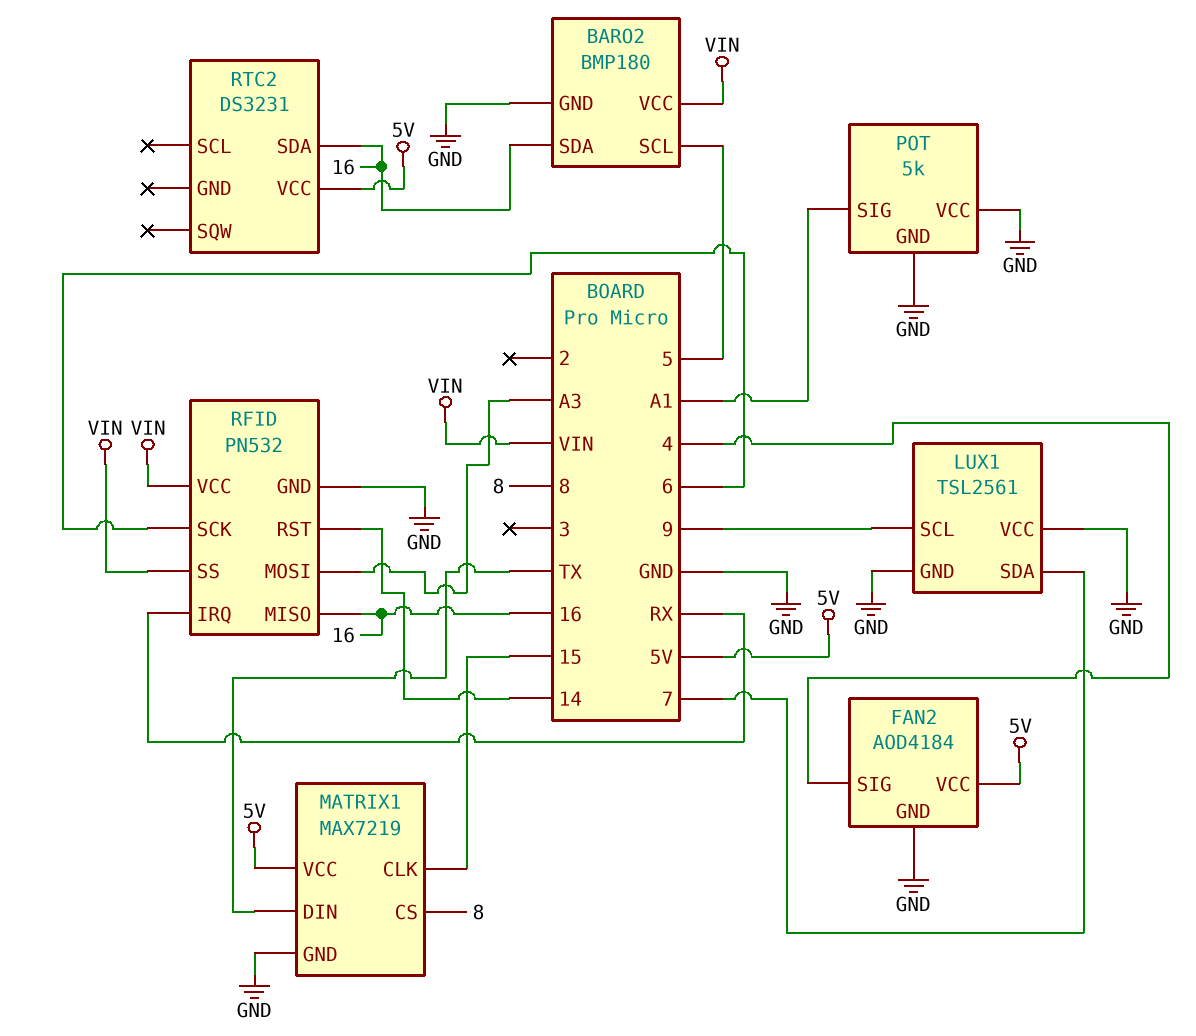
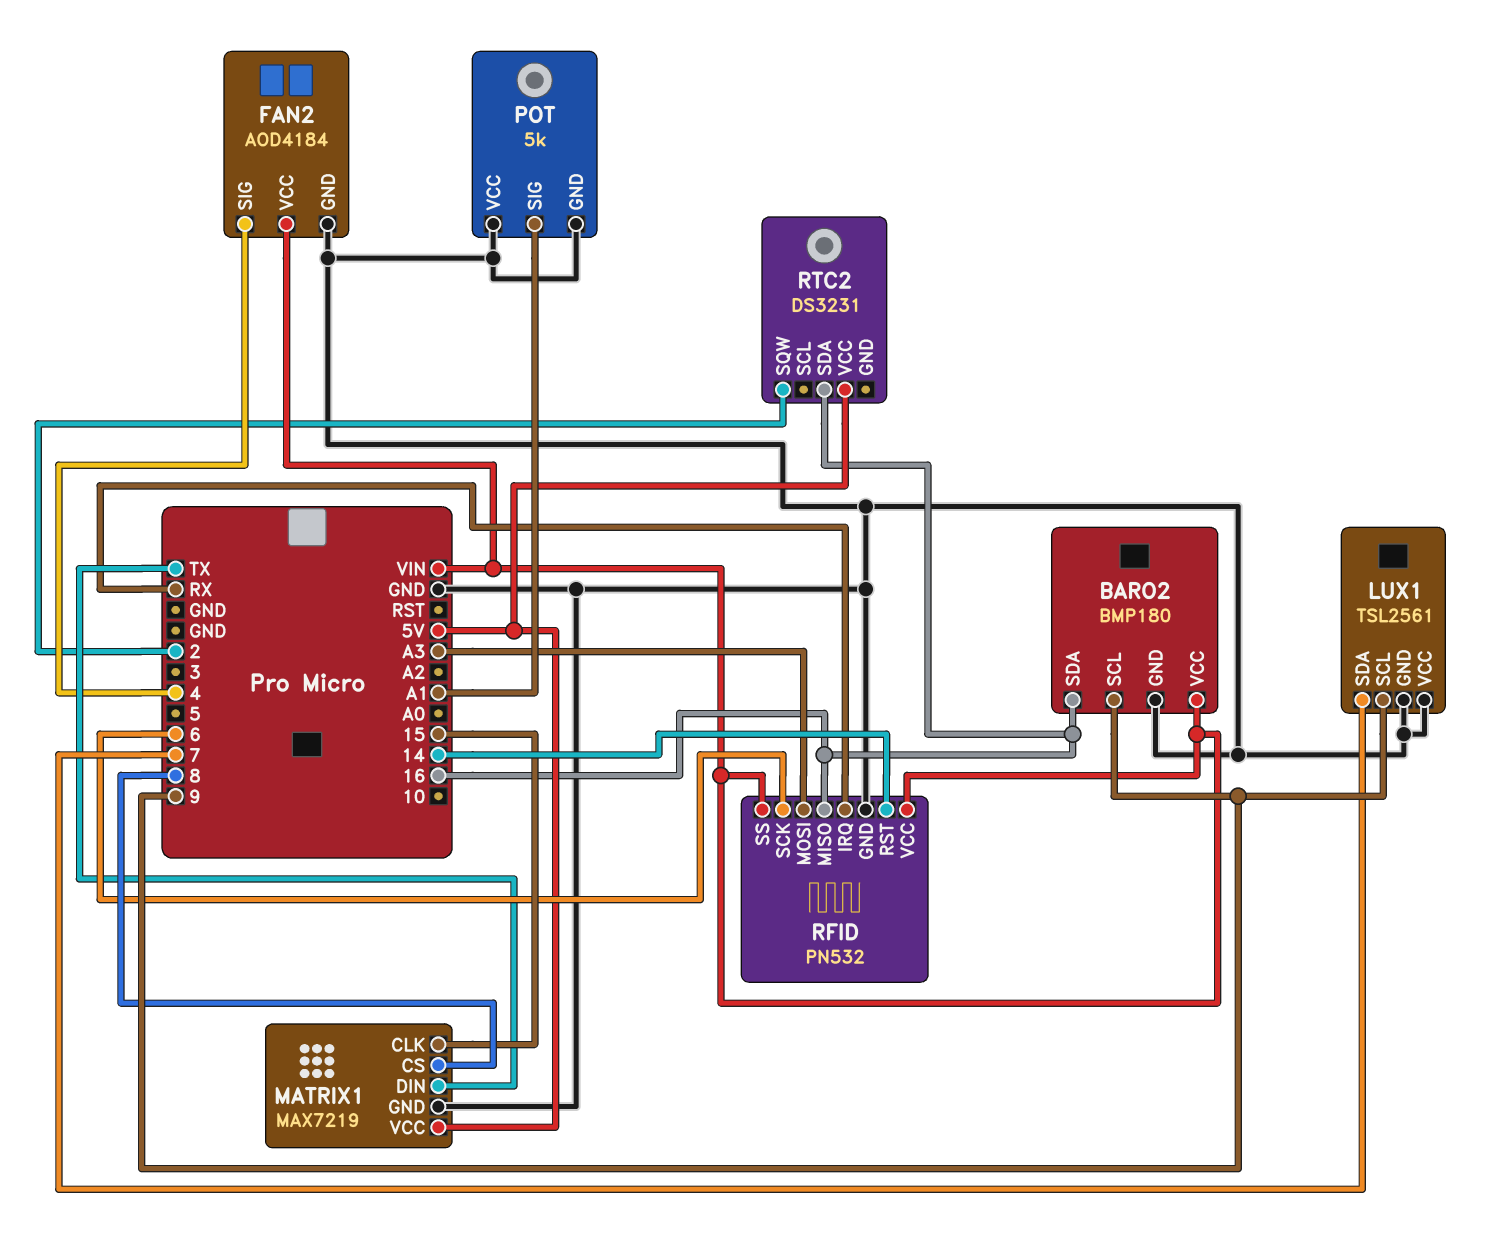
BARO2 pin SCL: 5 -> 9
FAN2 pin VCC: 5V -> VIN
RTC2 pin SQW: none -> 2

